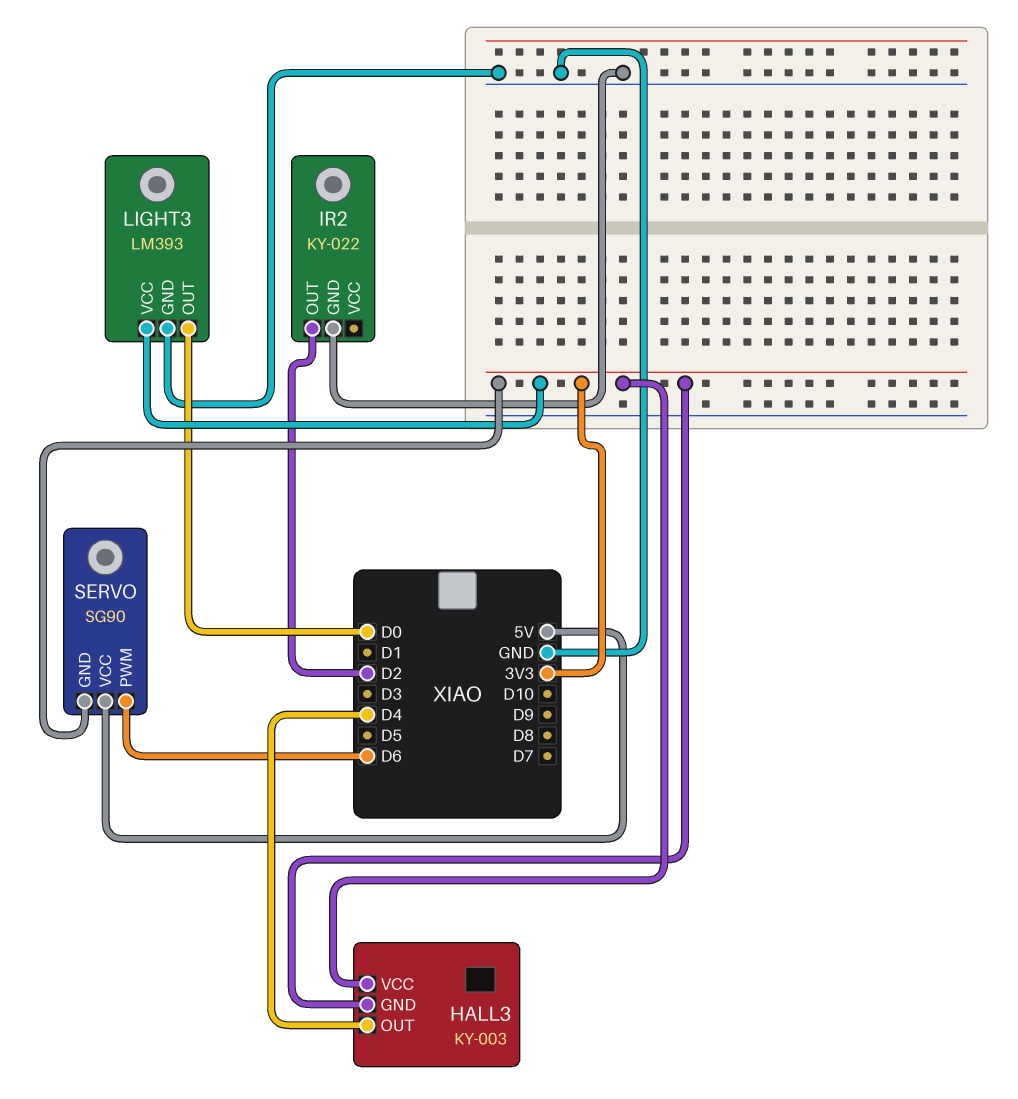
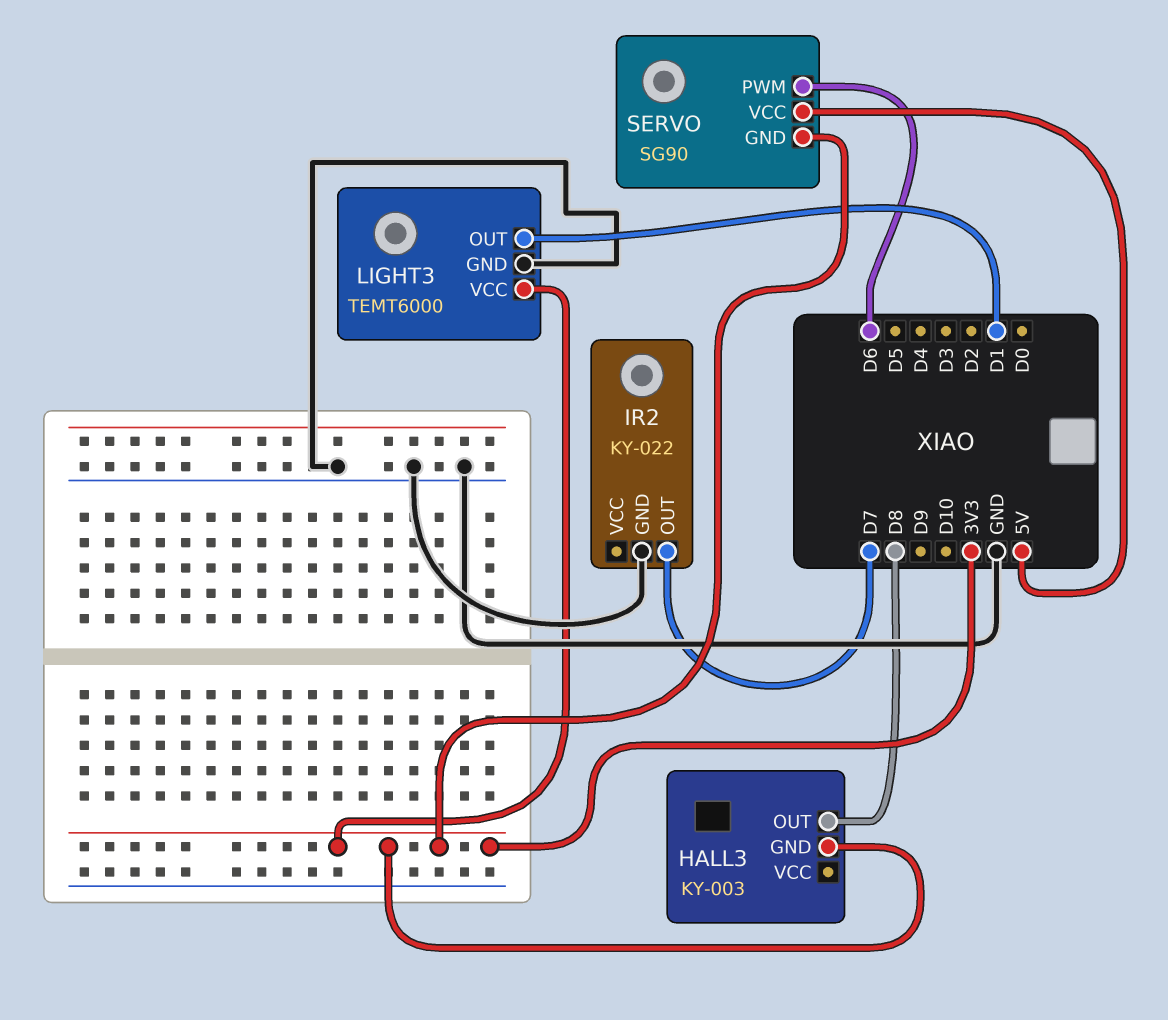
HALL3 pin OUT: D4 -> D8
HALL3 pin VCC: 3V3 -> none
IR2 pin OUT: D2 -> D7
LIGHT3: LM393 -> TEMT6000
LIGHT3 pin OUT: D0 -> D1

